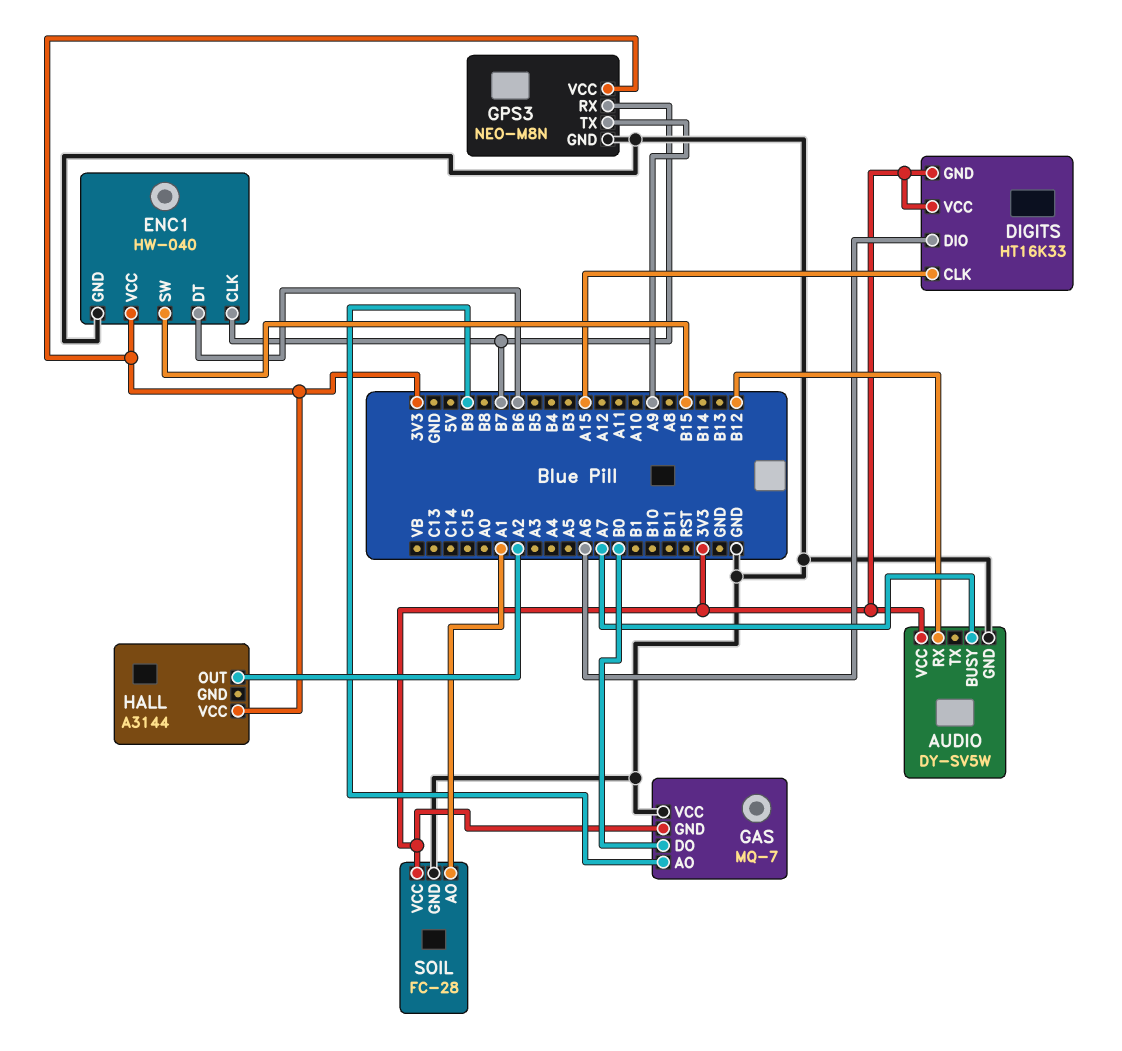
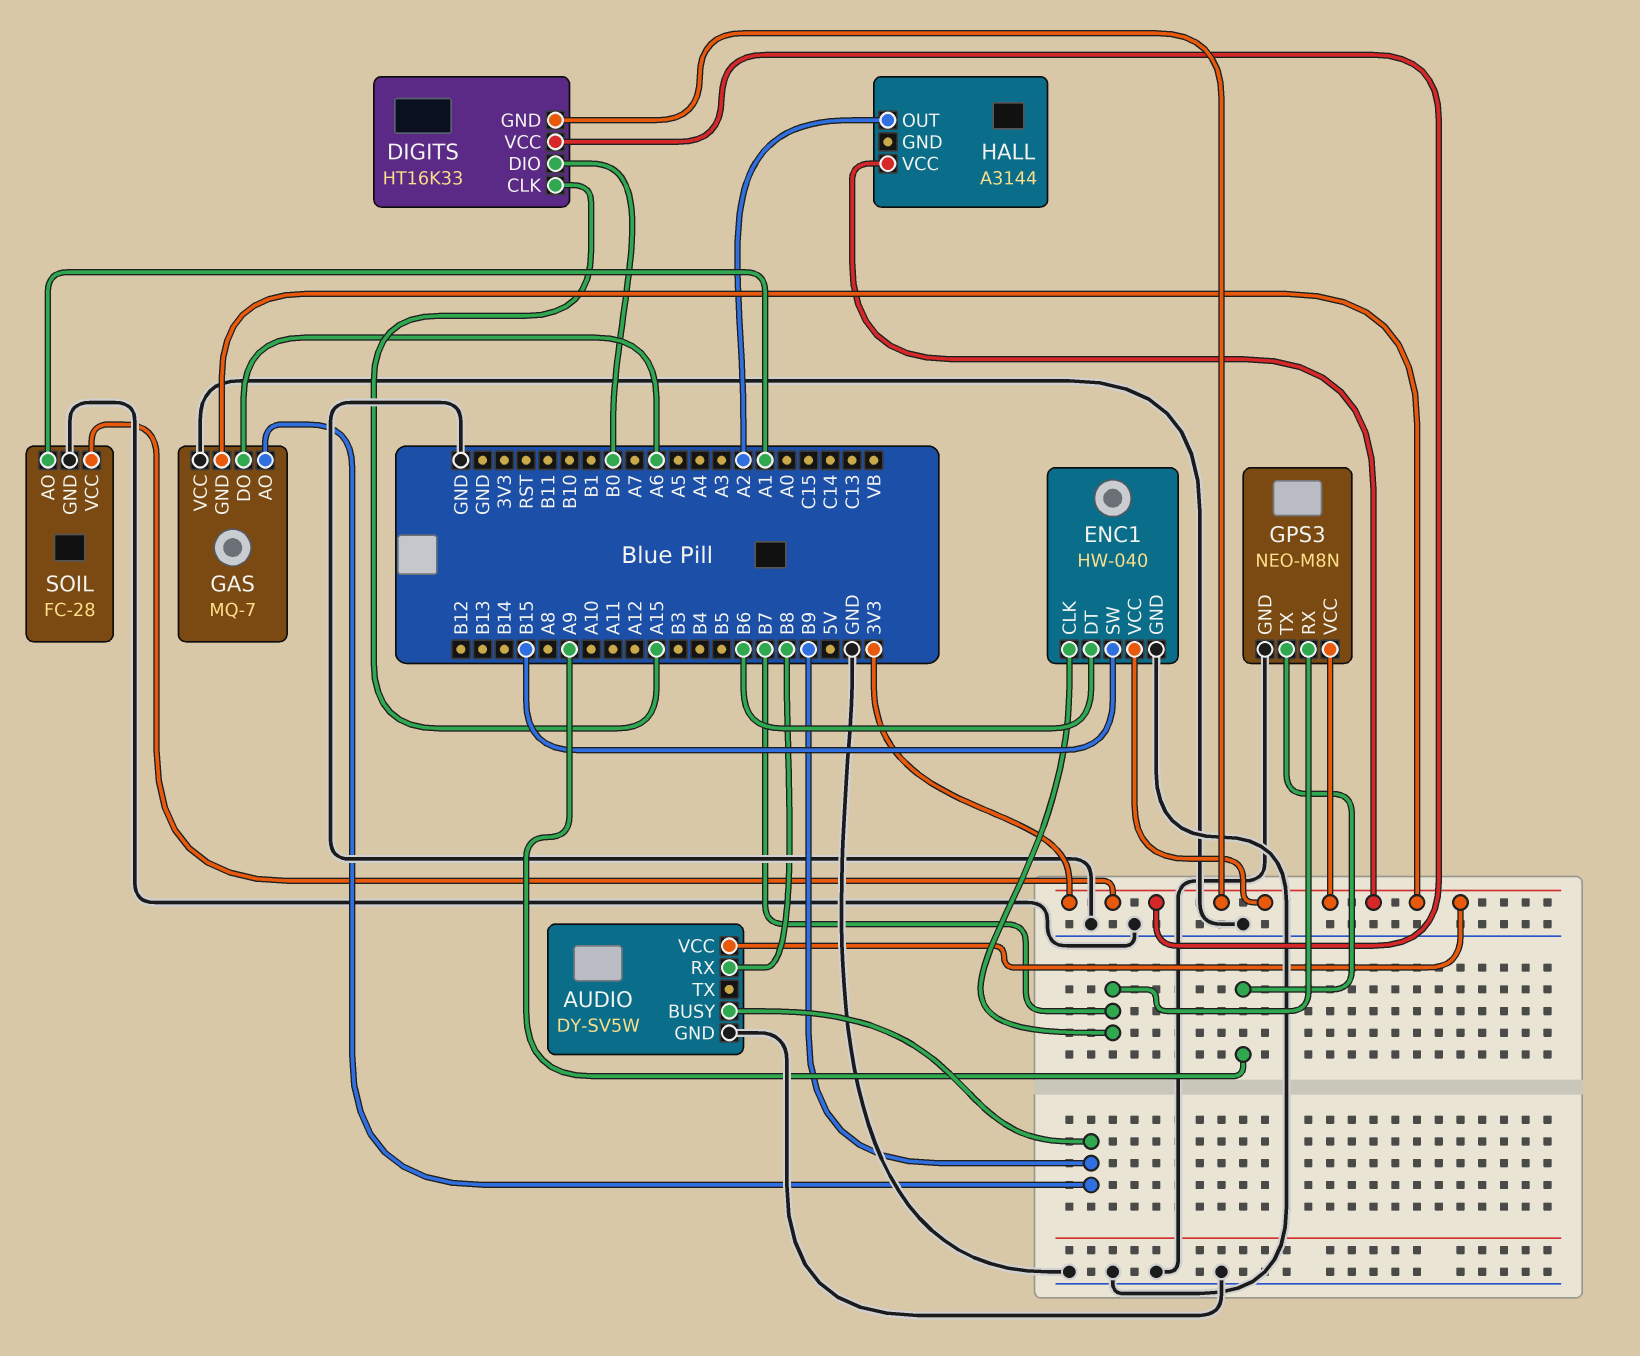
AUDIO pin BUSY: A7 -> B9
AUDIO pin RX: B12 -> B8
DIGITS pin DIO: A6 -> B0
GAS pin DO: B0 -> A6

